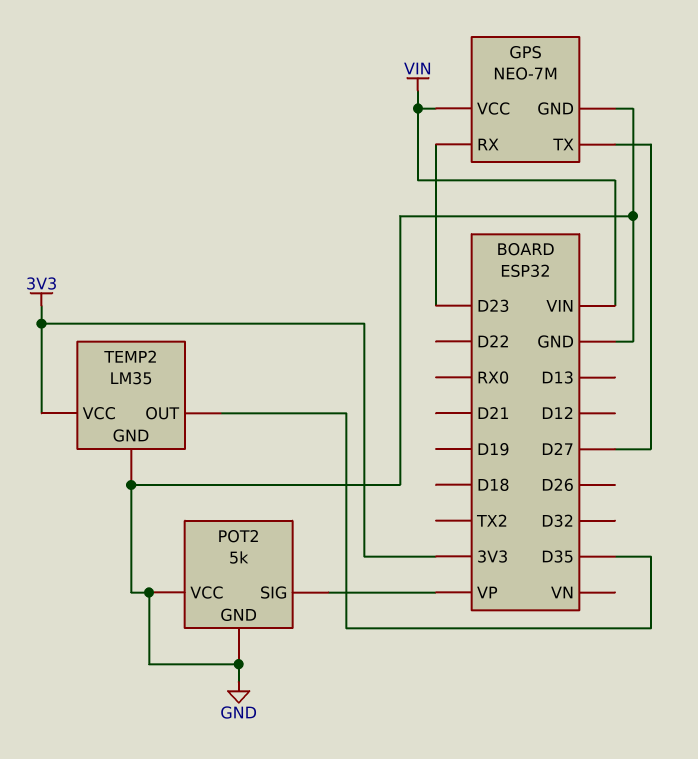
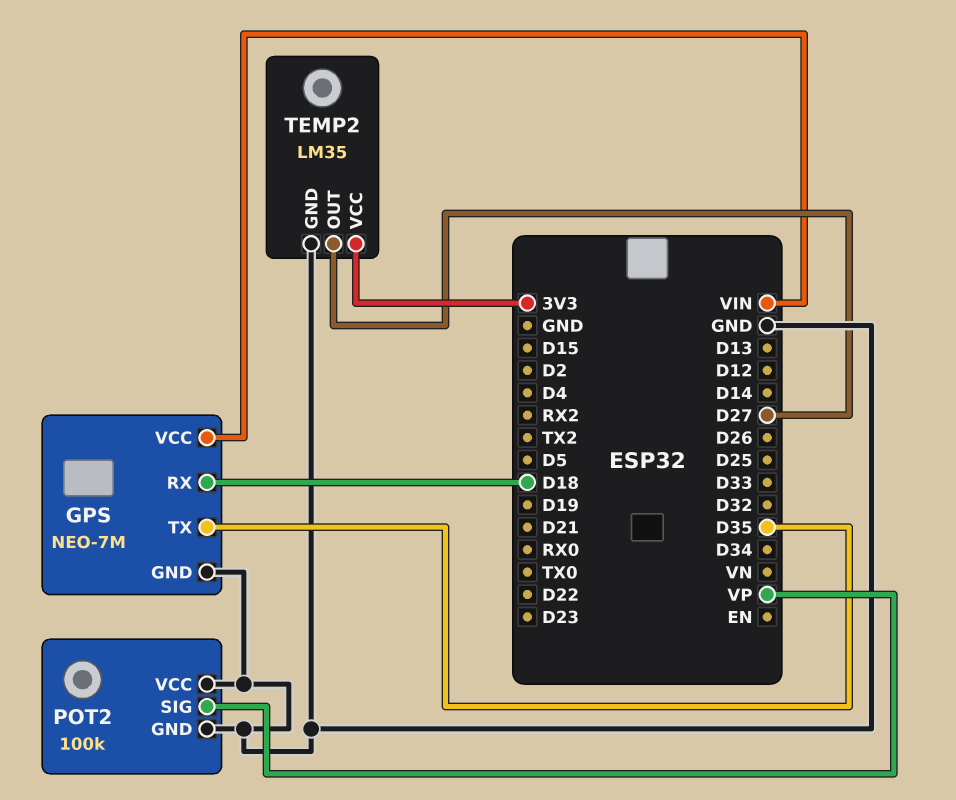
GPS pin RX: D23 -> D18
GPS pin TX: D27 -> D35
POT2: 5k -> 100k
TEMP2 pin OUT: D35 -> D27

